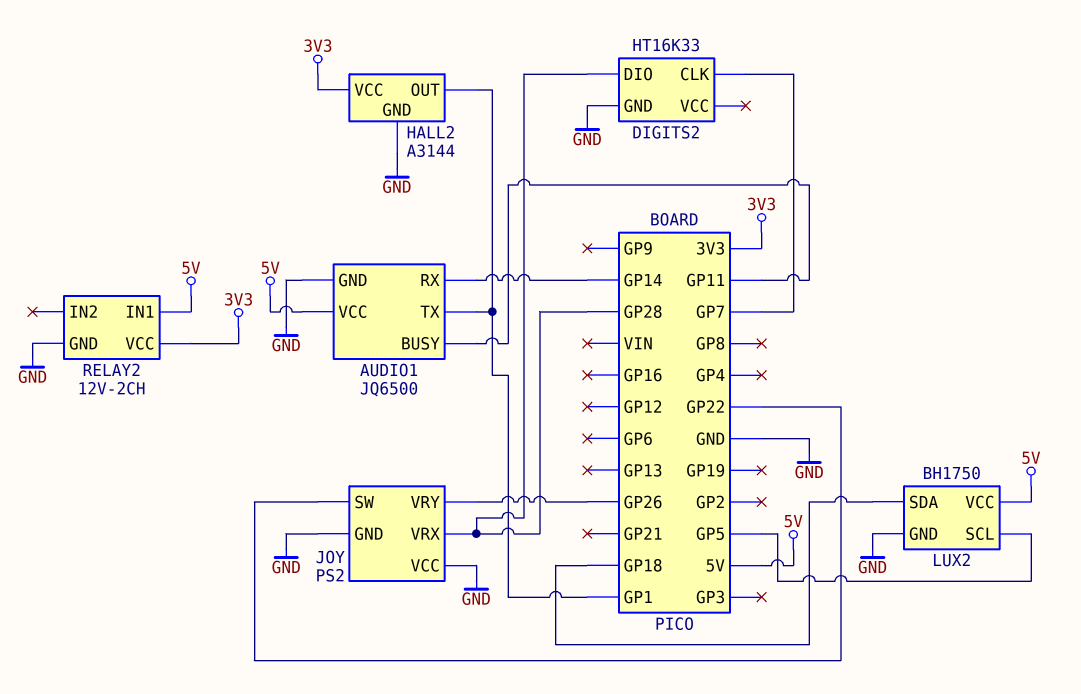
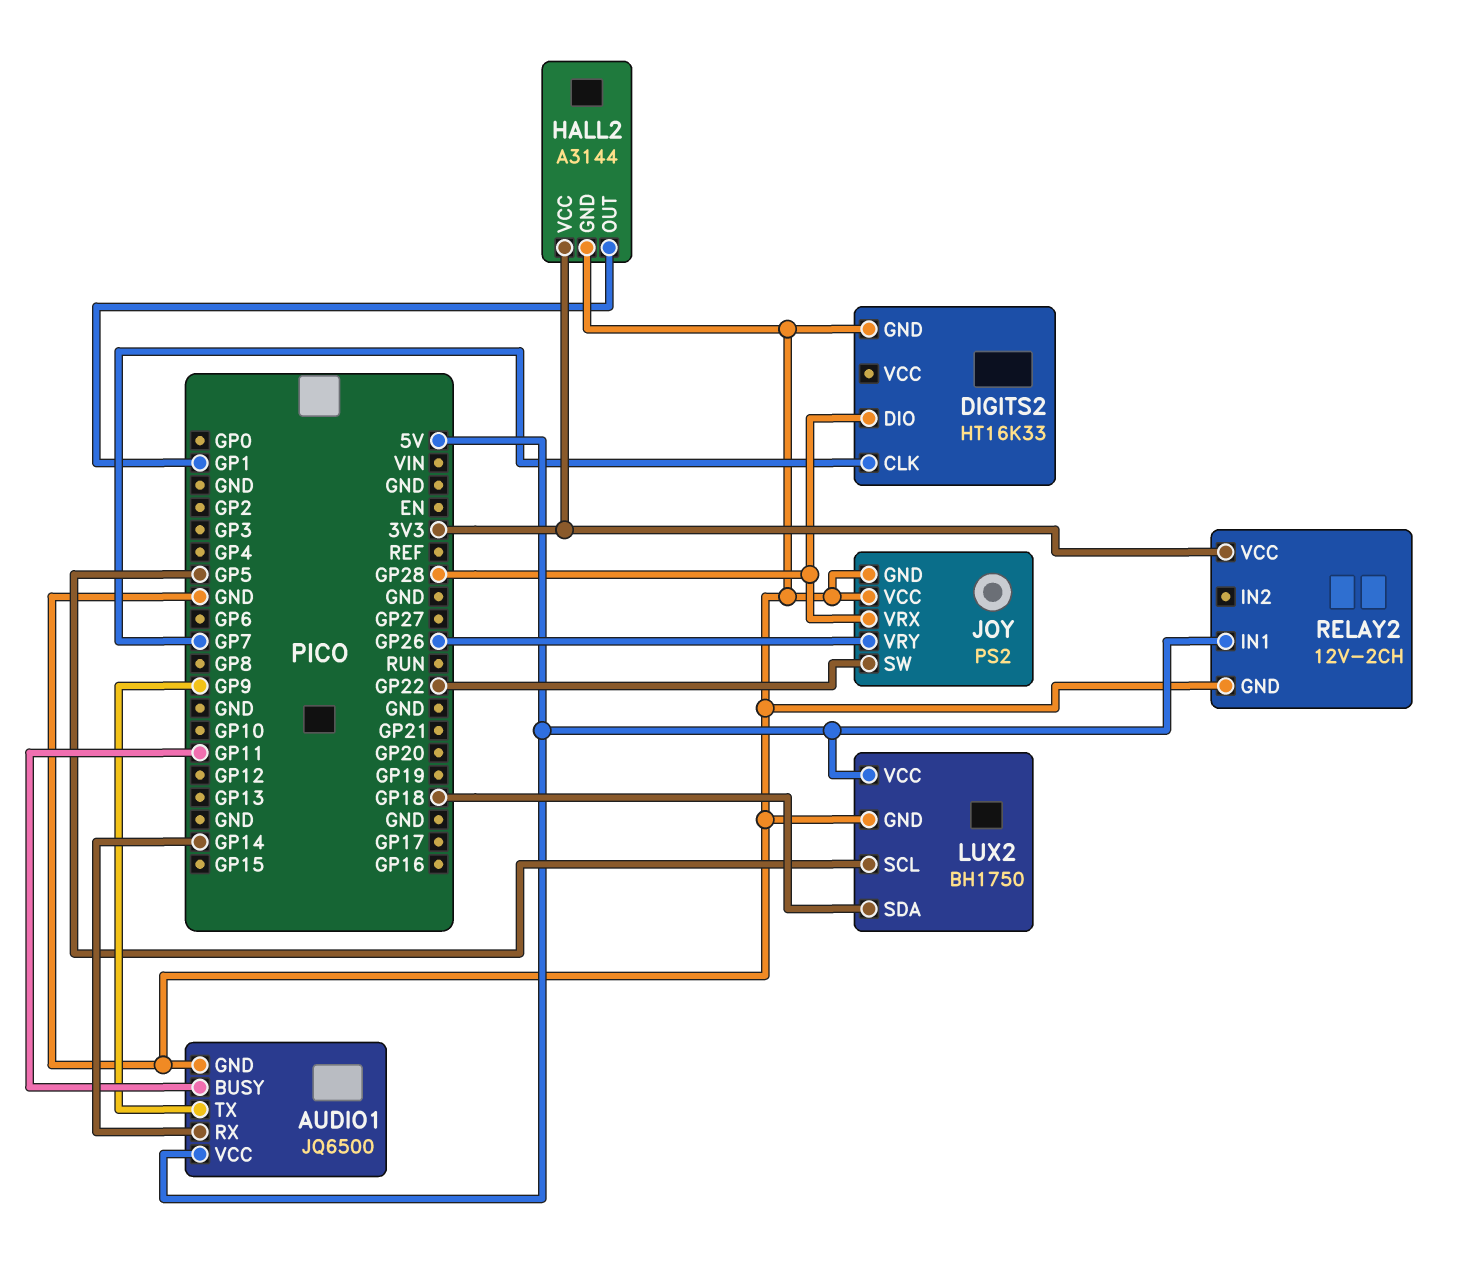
AUDIO1 pin TX: GP1 -> GP9

